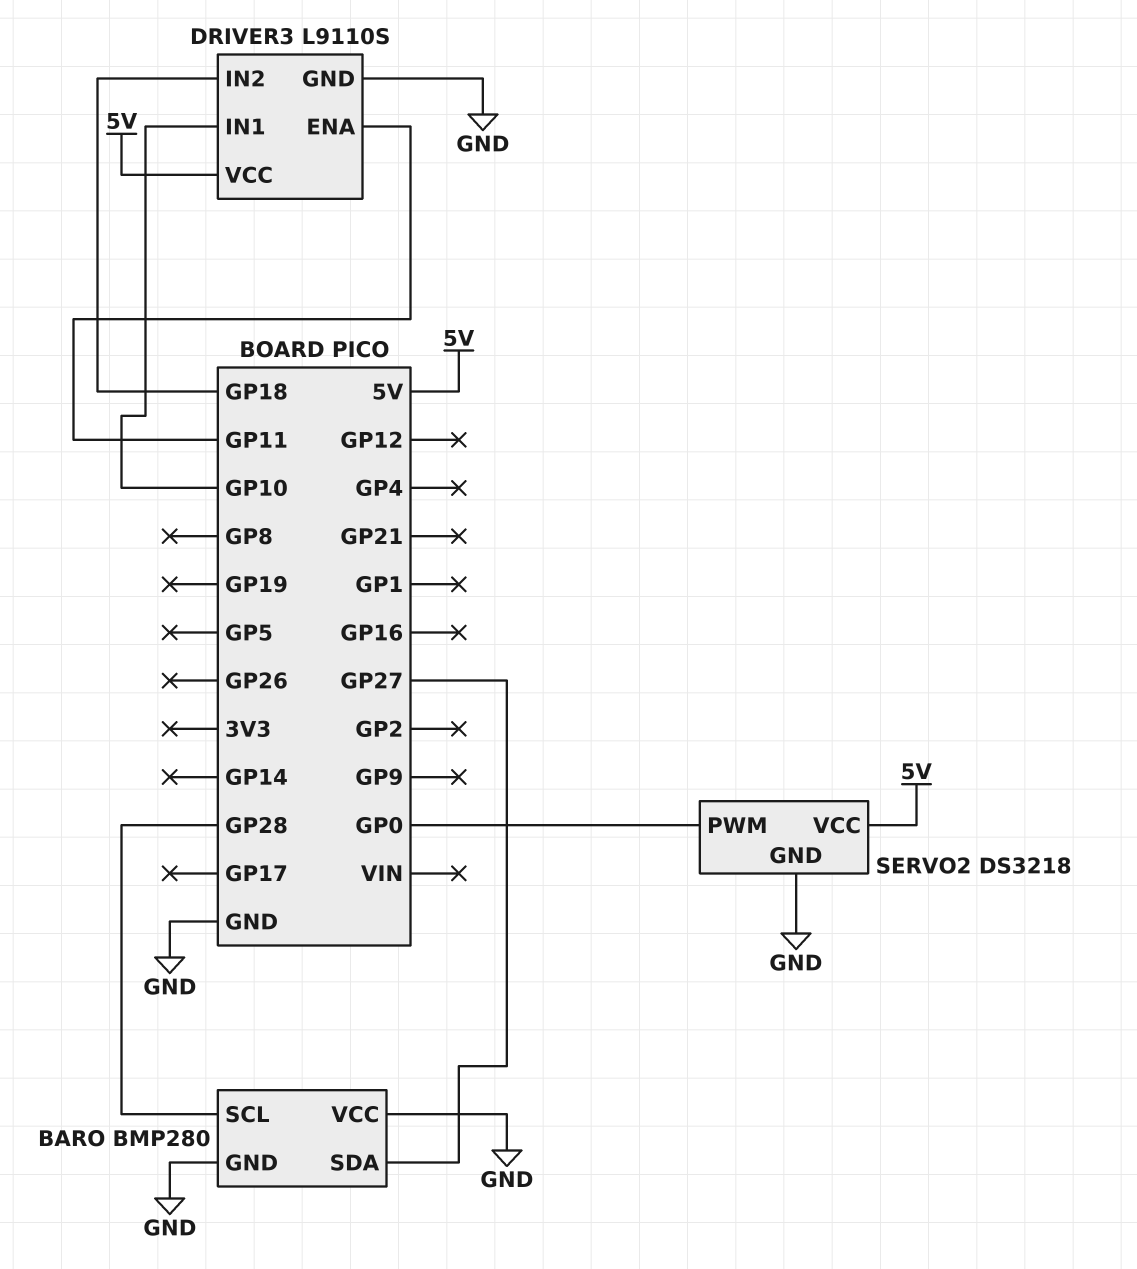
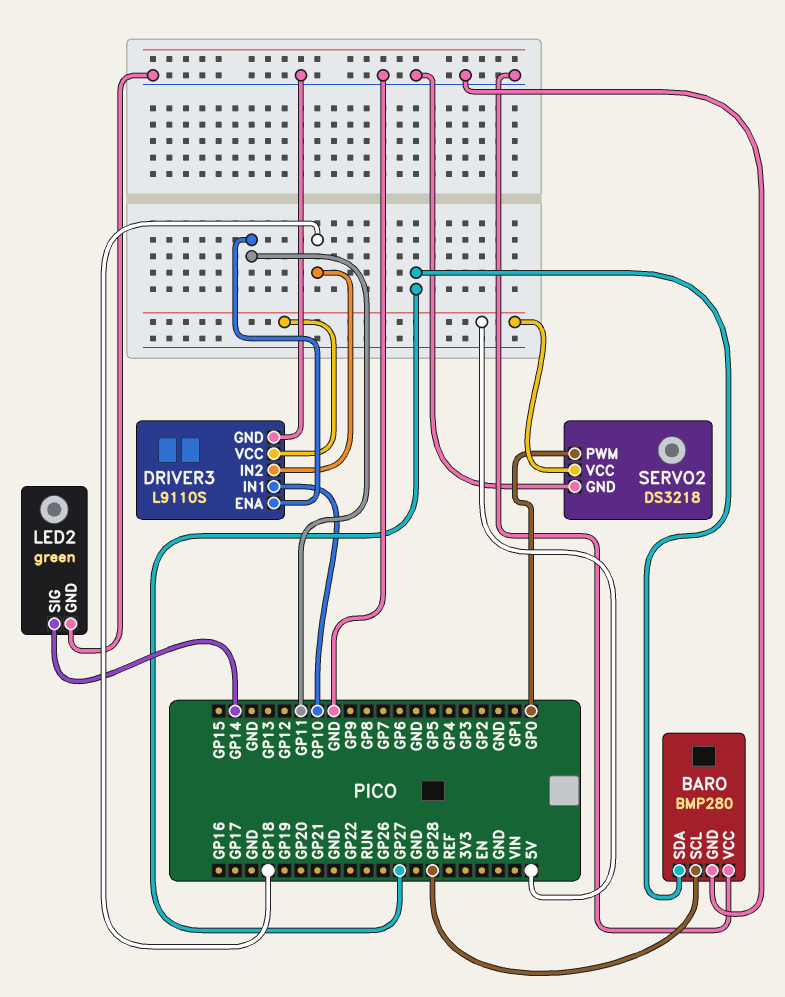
LED2: none -> green
LED2 pin GND: none -> GND
LED2 pin SIG: none -> GP14

